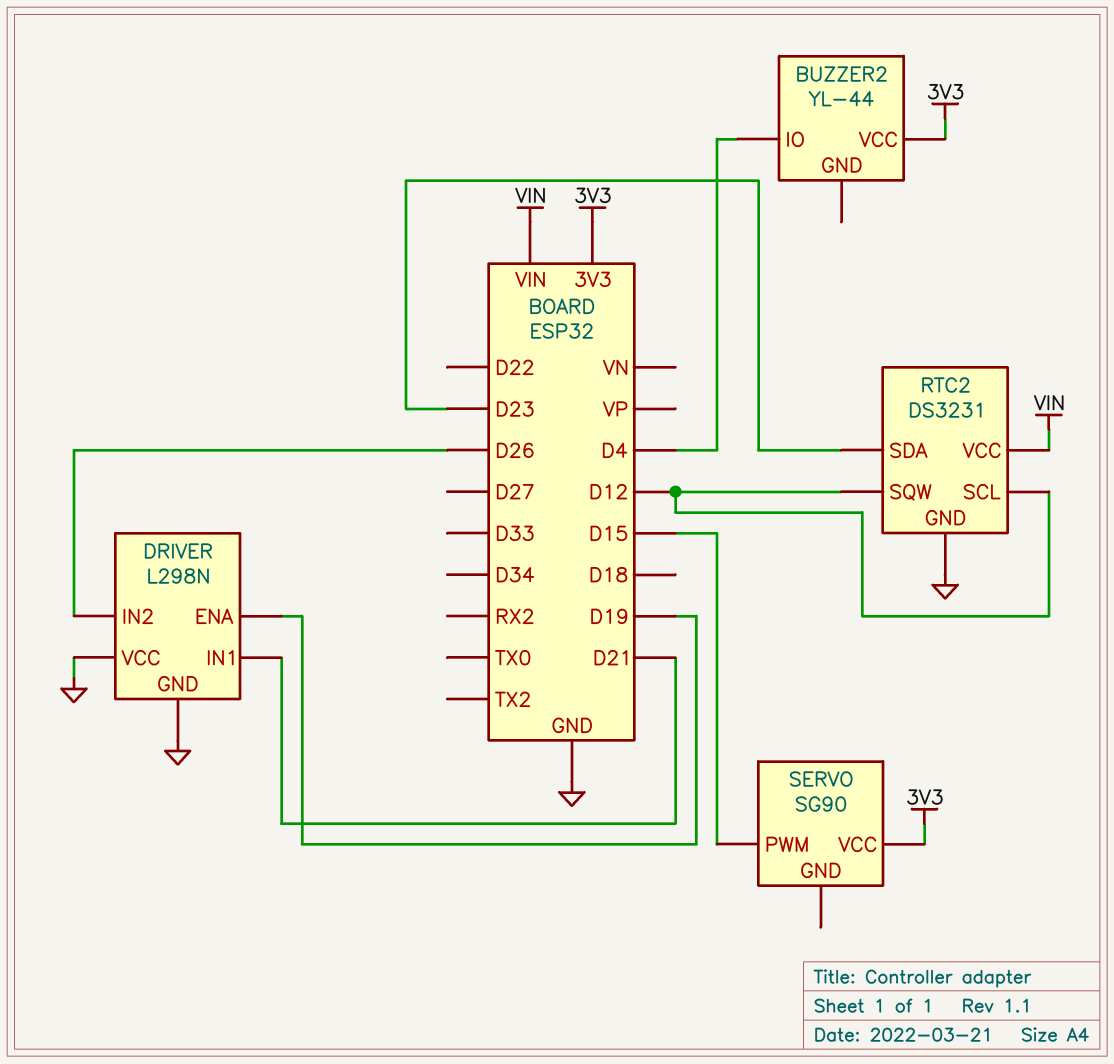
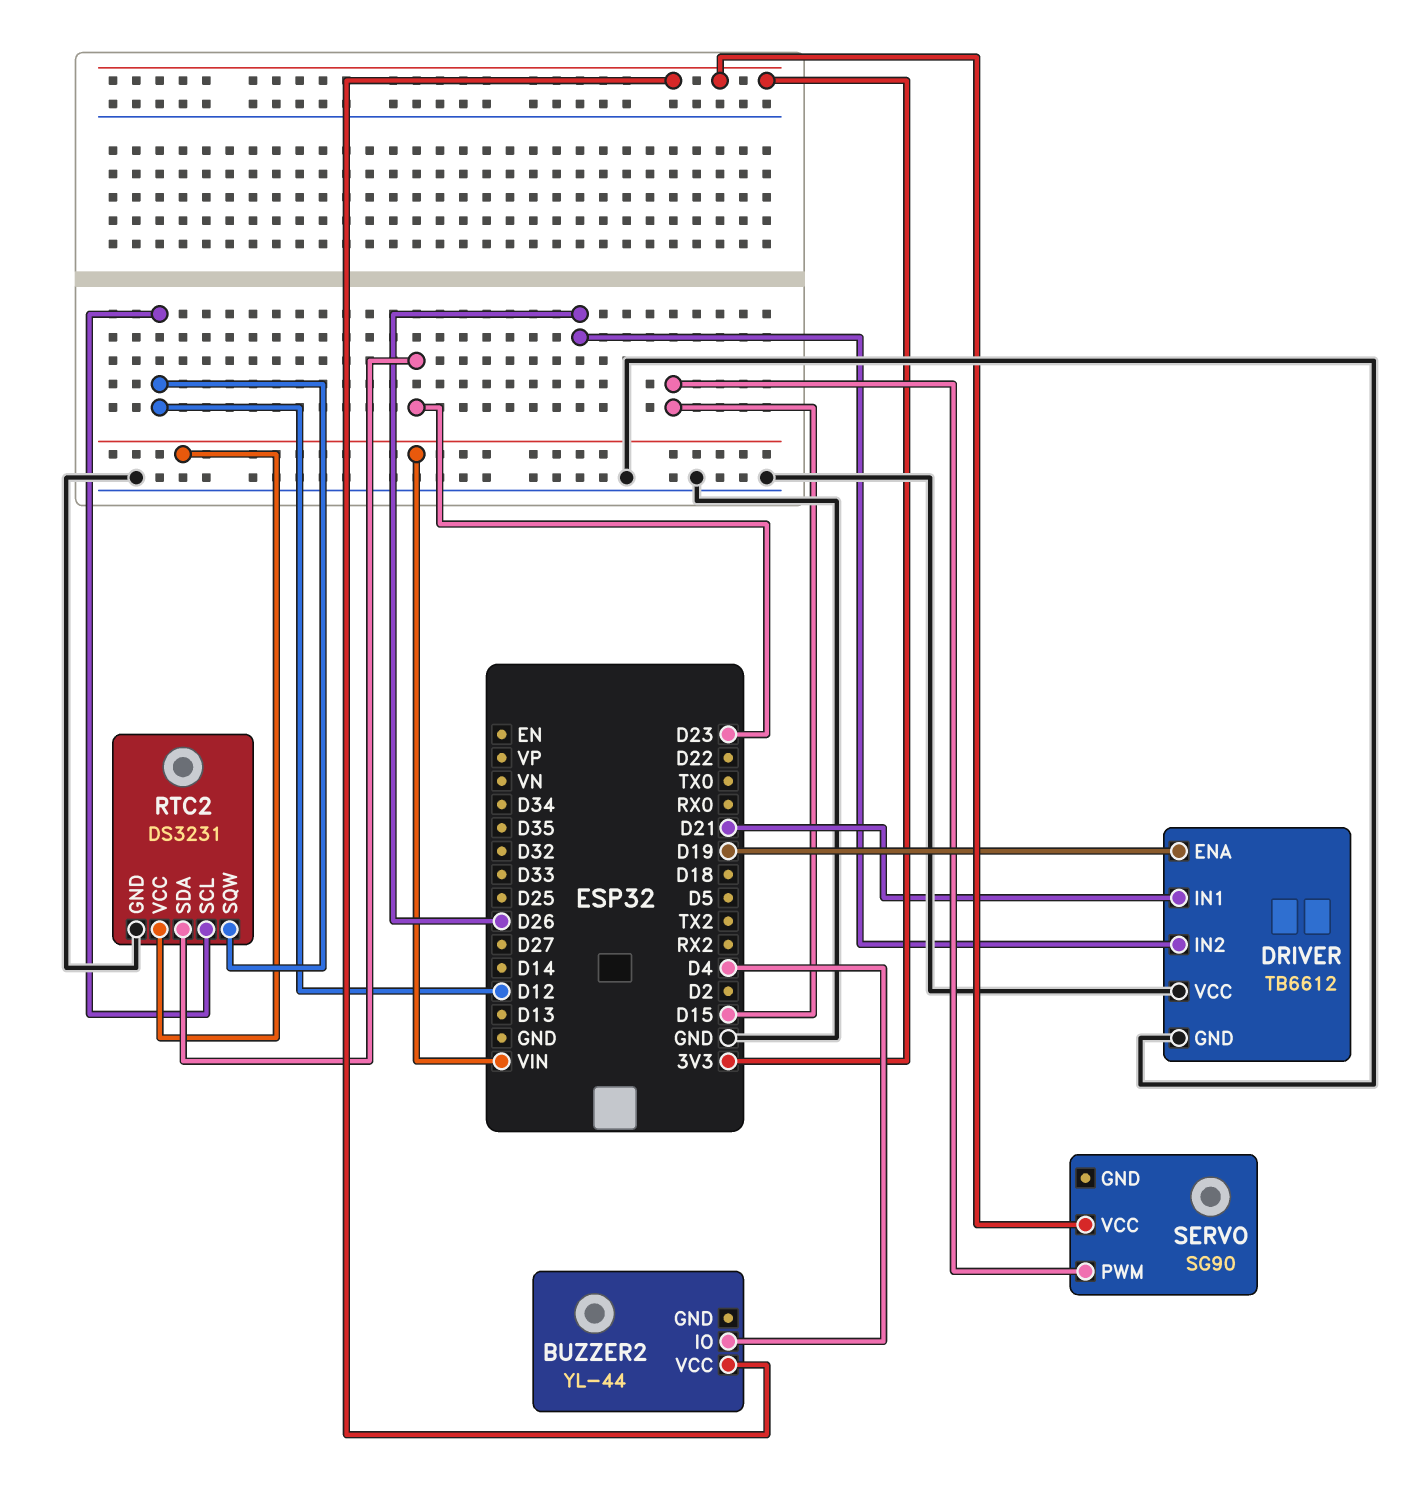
DRIVER: L298N -> TB6612

